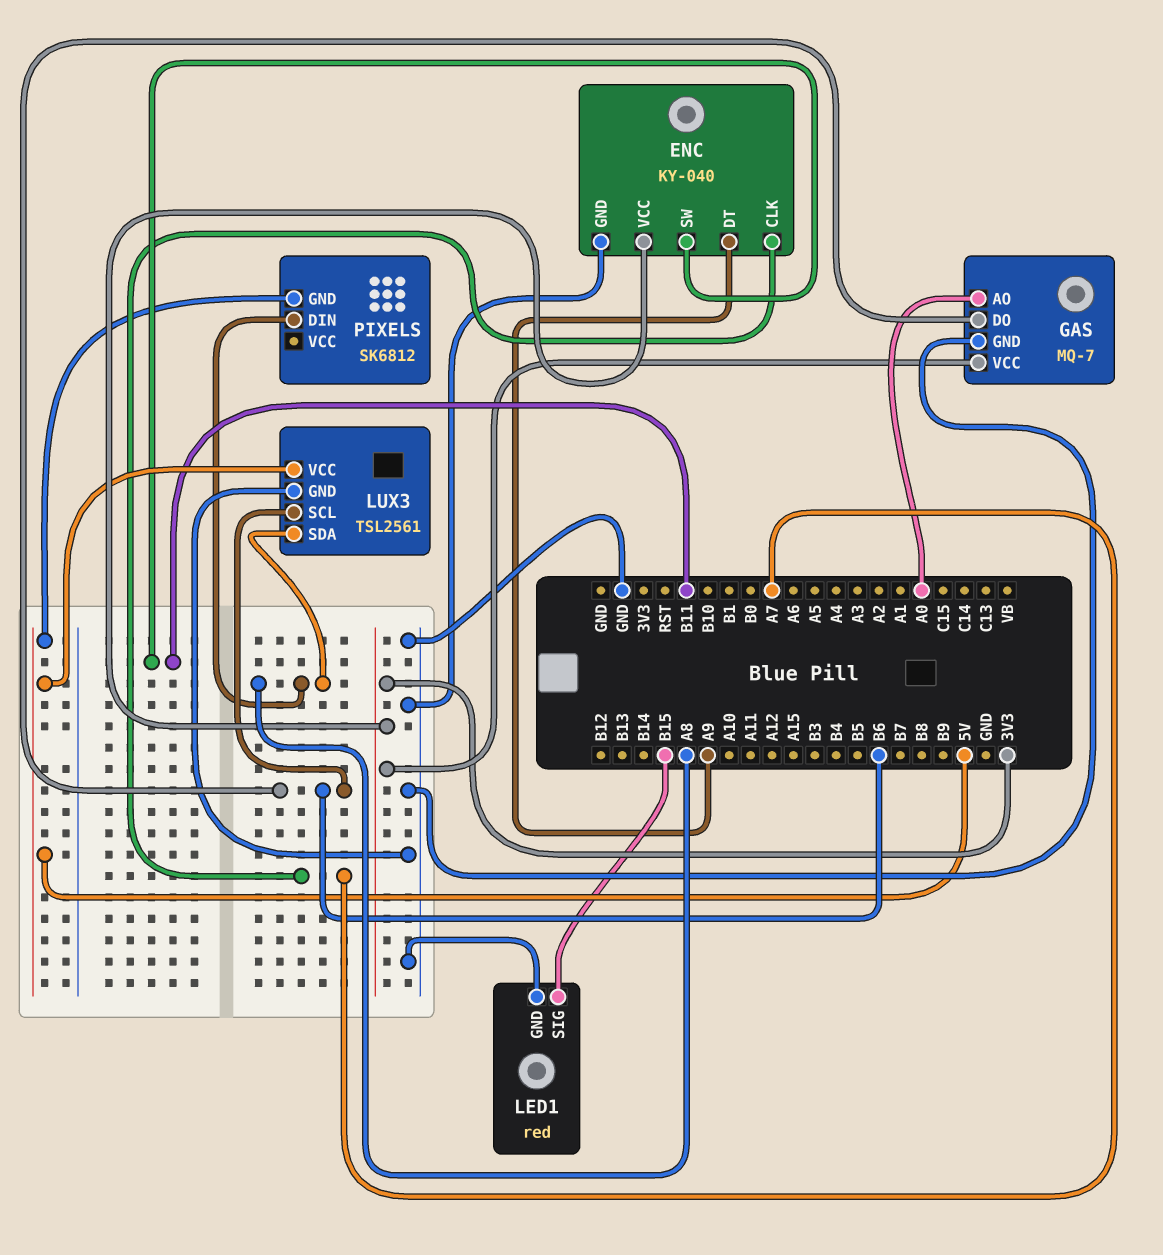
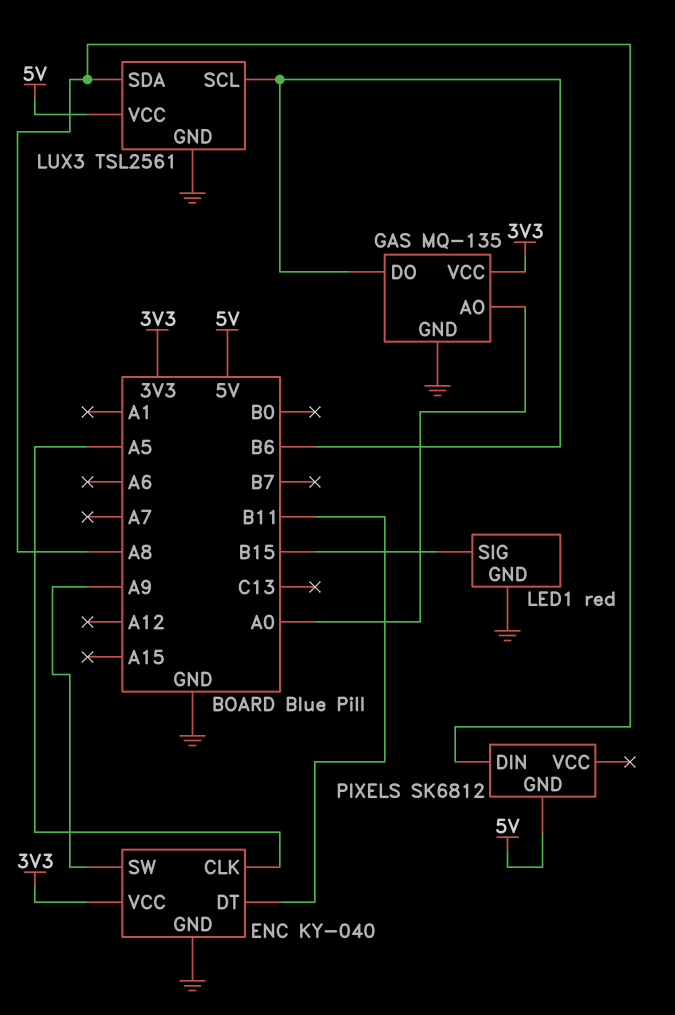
ENC pin CLK: A7 -> A5
ENC pin DT: A9 -> B11
ENC pin SW: B11 -> A9
GAS: MQ-7 -> MQ-135

